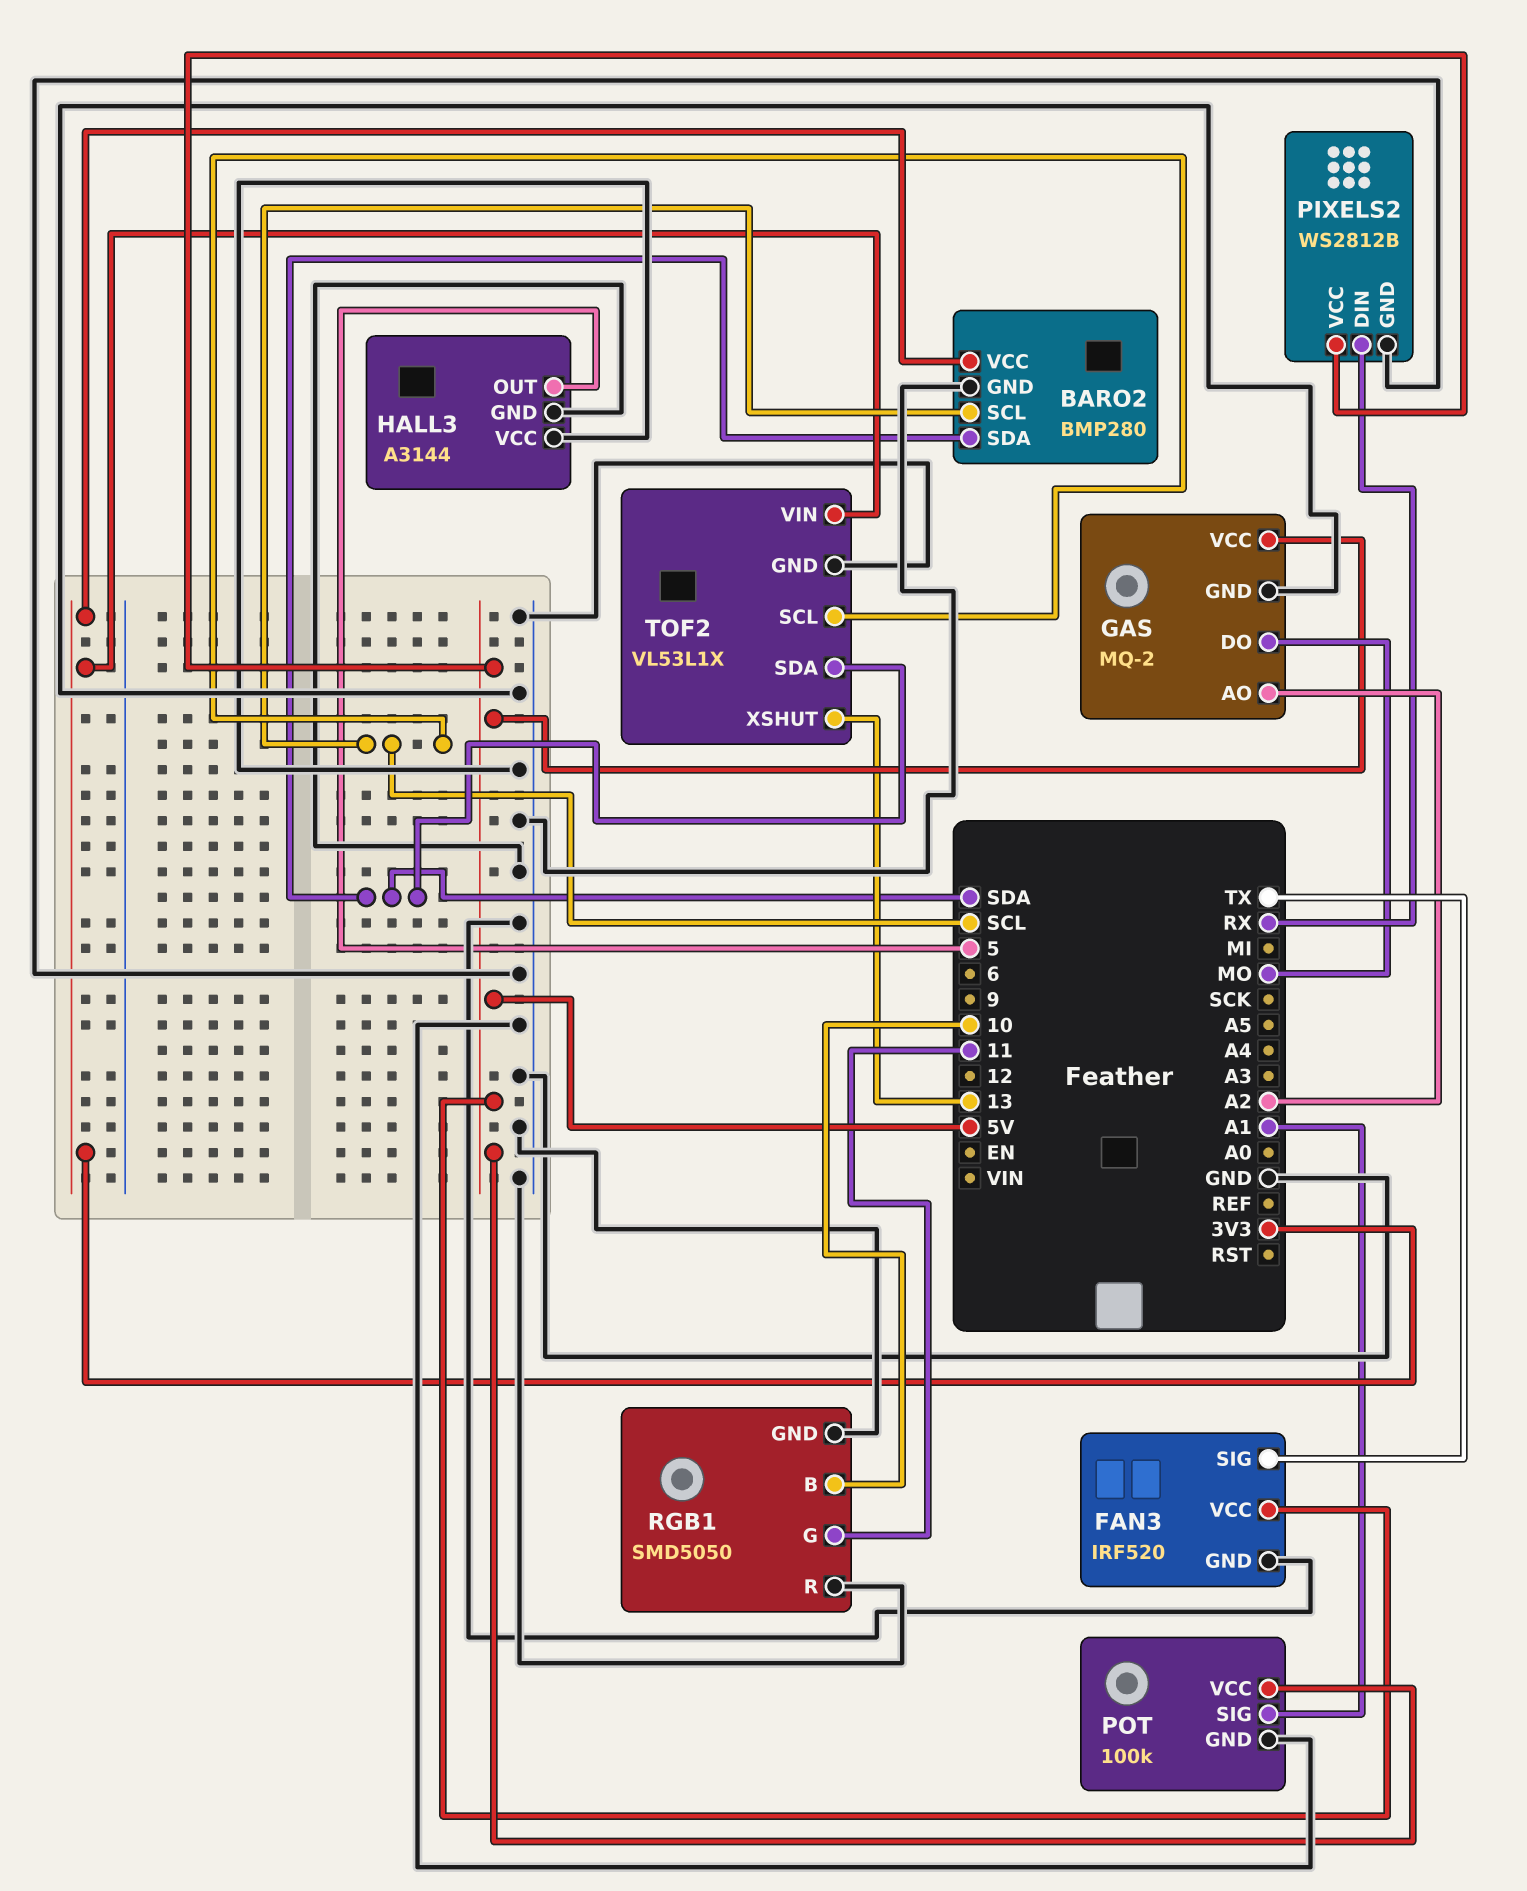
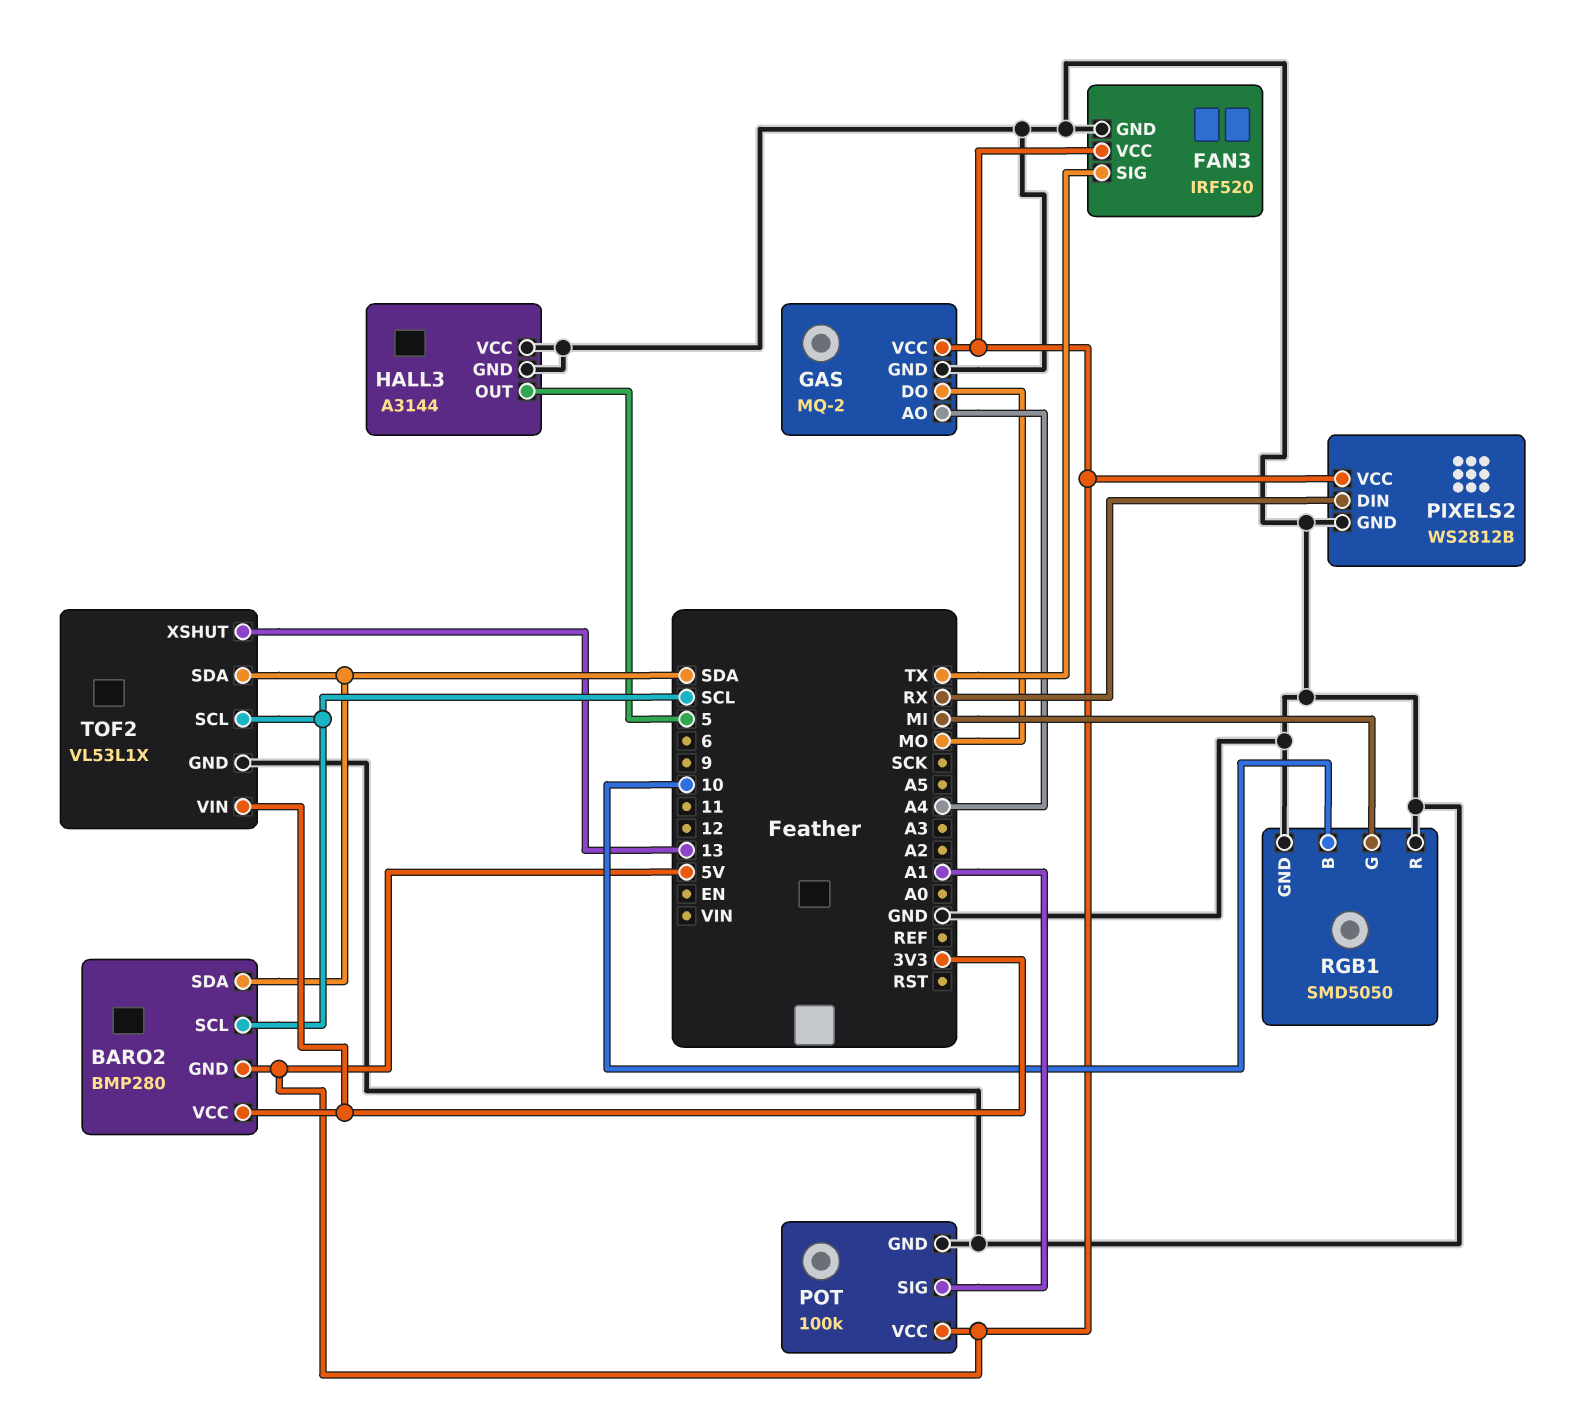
BARO2 pin GND: GND -> 5V
GAS pin AO: A2 -> A4
RGB1 pin G: 11 -> MI

